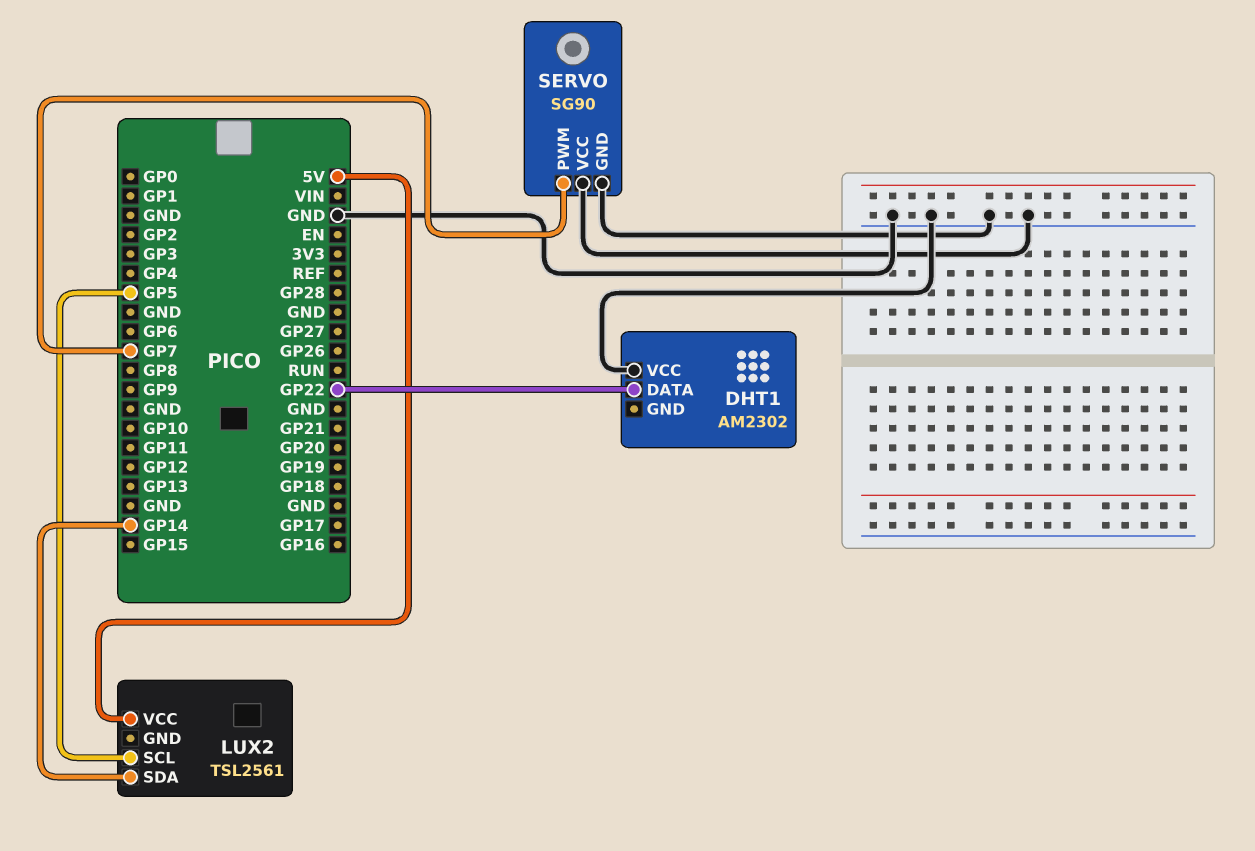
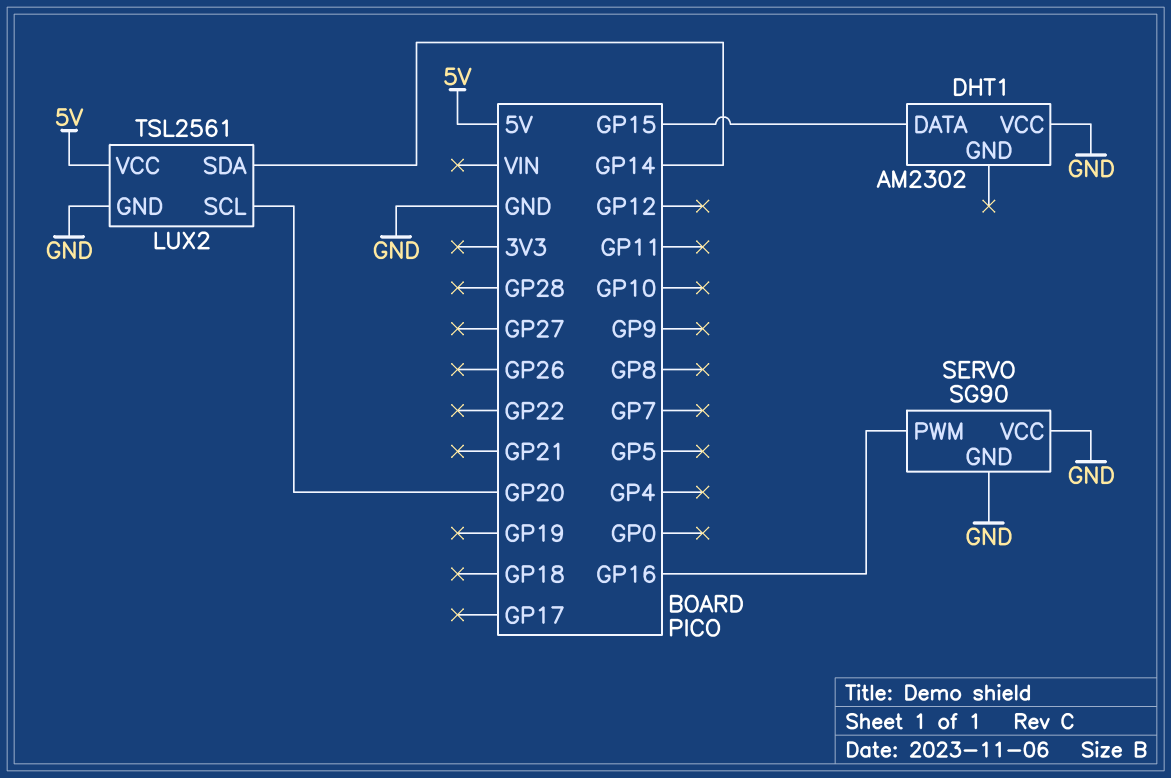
DHT1 pin DATA: GP22 -> GP15
LUX2 pin GND: none -> GND
LUX2 pin SCL: GP5 -> GP20
SERVO pin PWM: GP7 -> GP16

